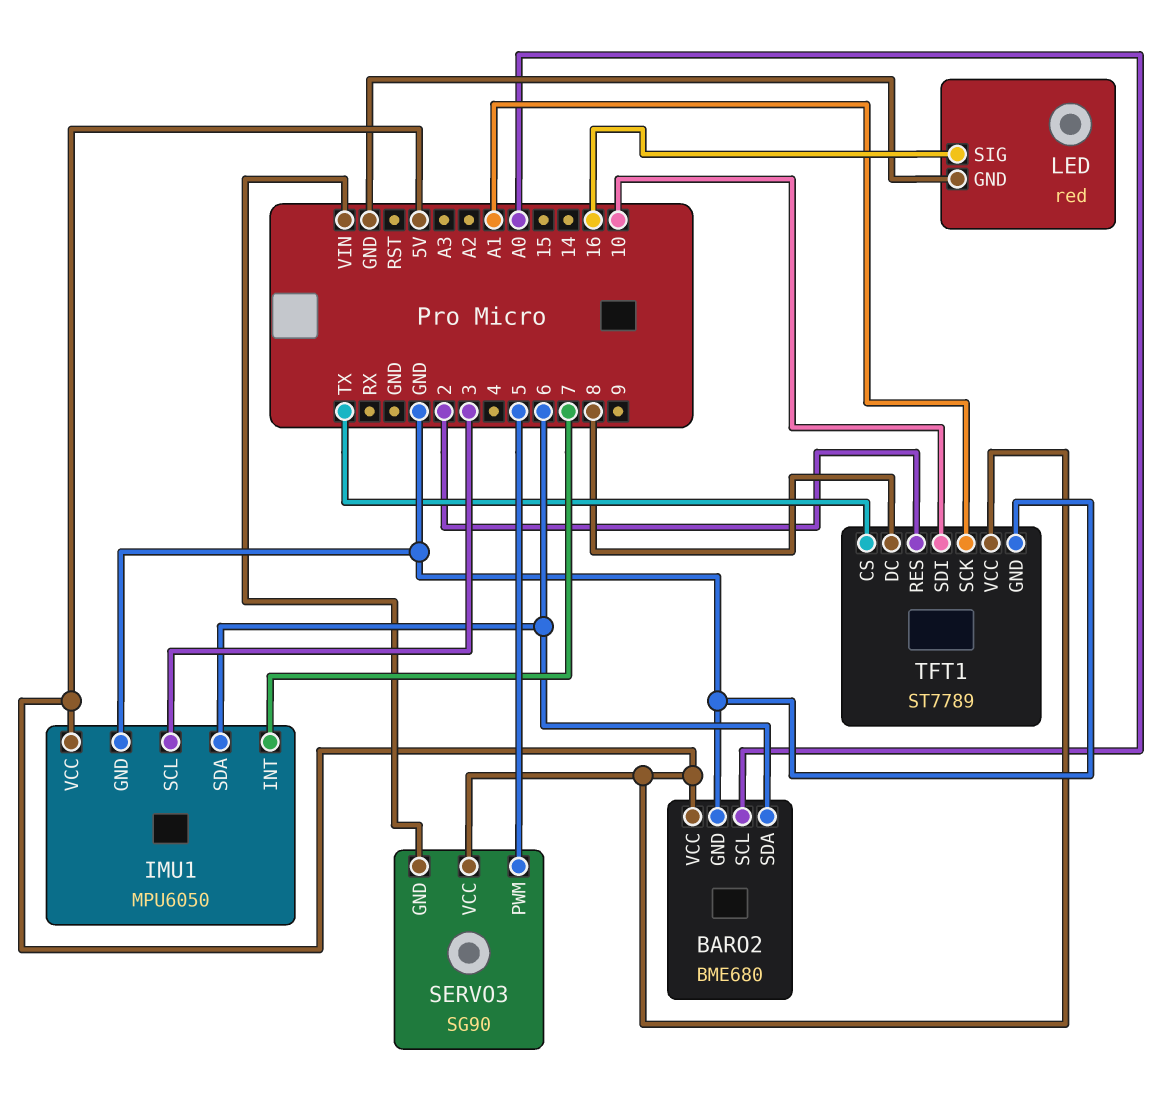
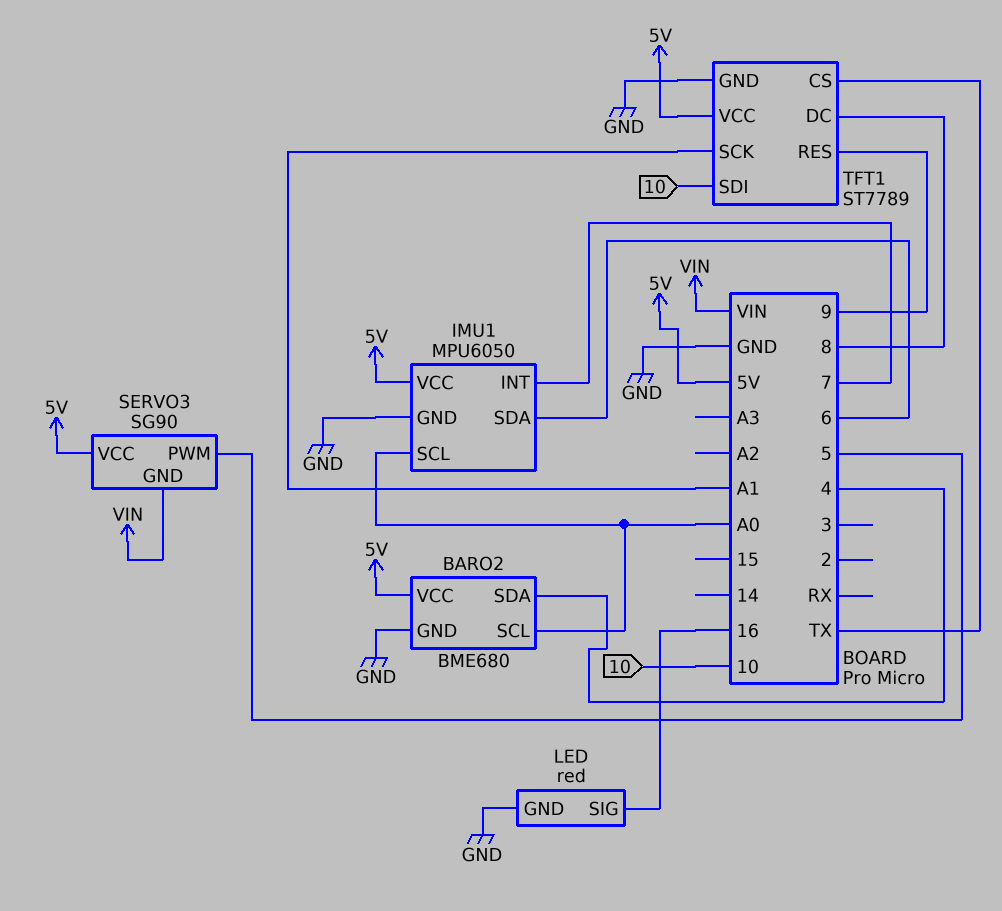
BARO2 pin SDA: 6 -> 4
IMU1 pin SCL: 3 -> A0
TFT1 pin RES: 2 -> 9

